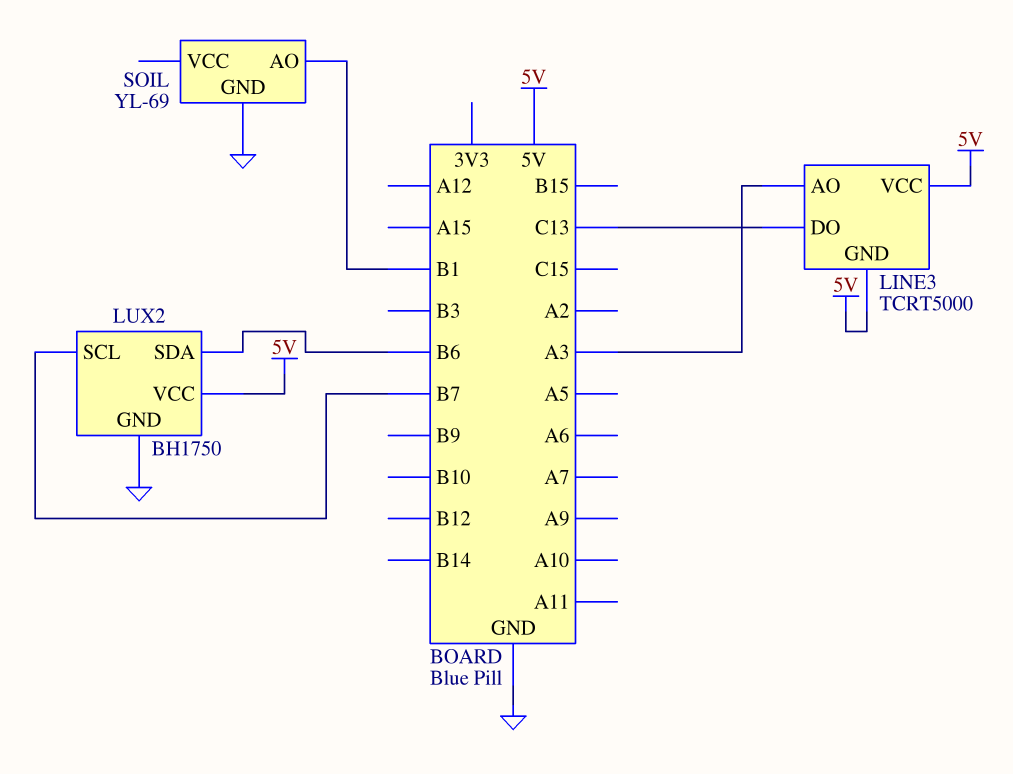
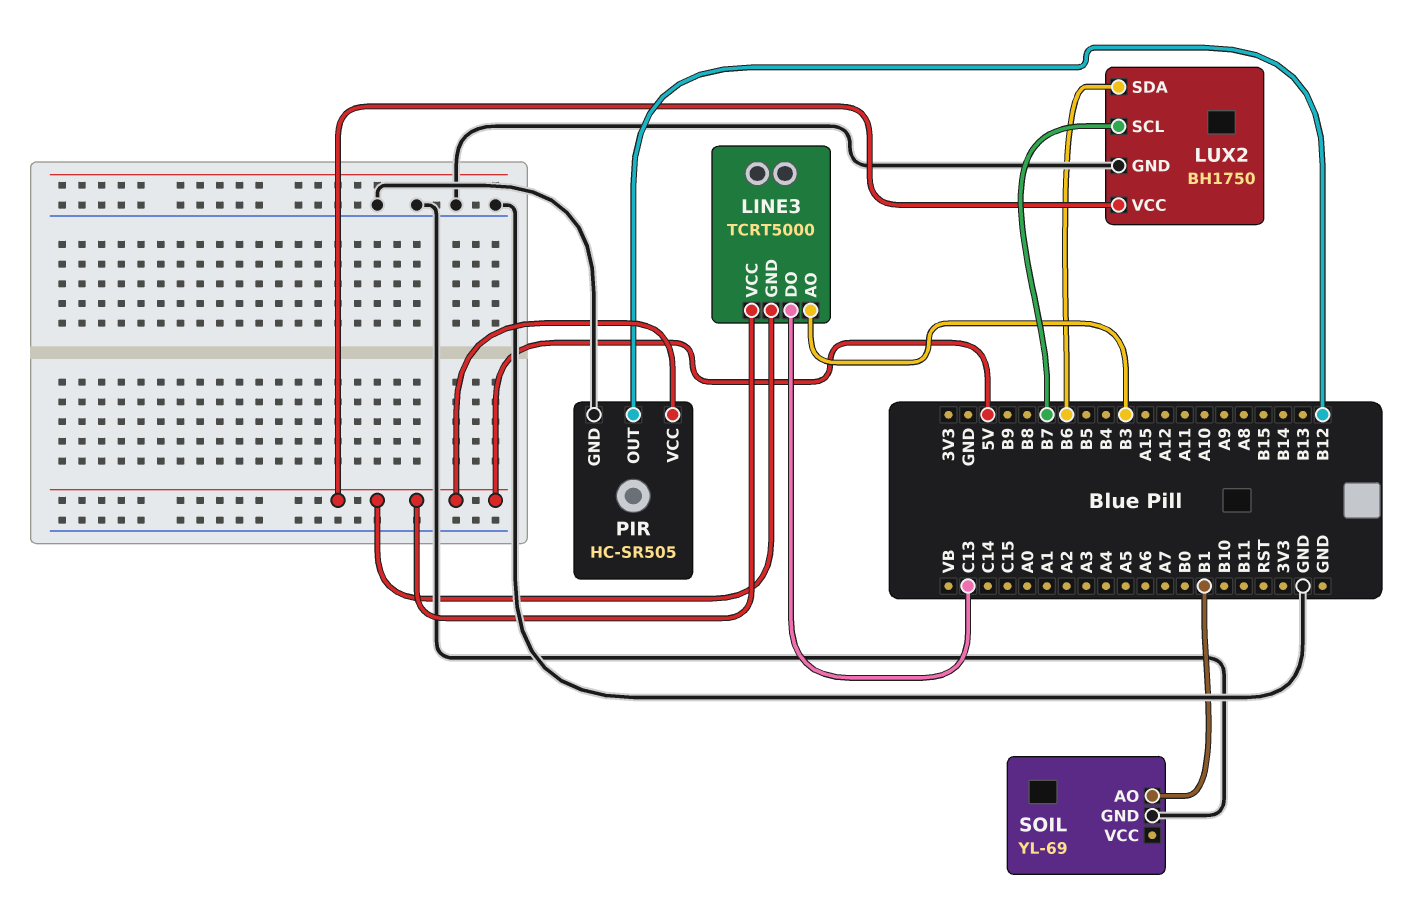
LINE3 pin AO: A3 -> B3
PIR: none -> HC-SR505
PIR pin GND: none -> GND
PIR pin OUT: none -> B12
PIR pin VCC: none -> 5V

